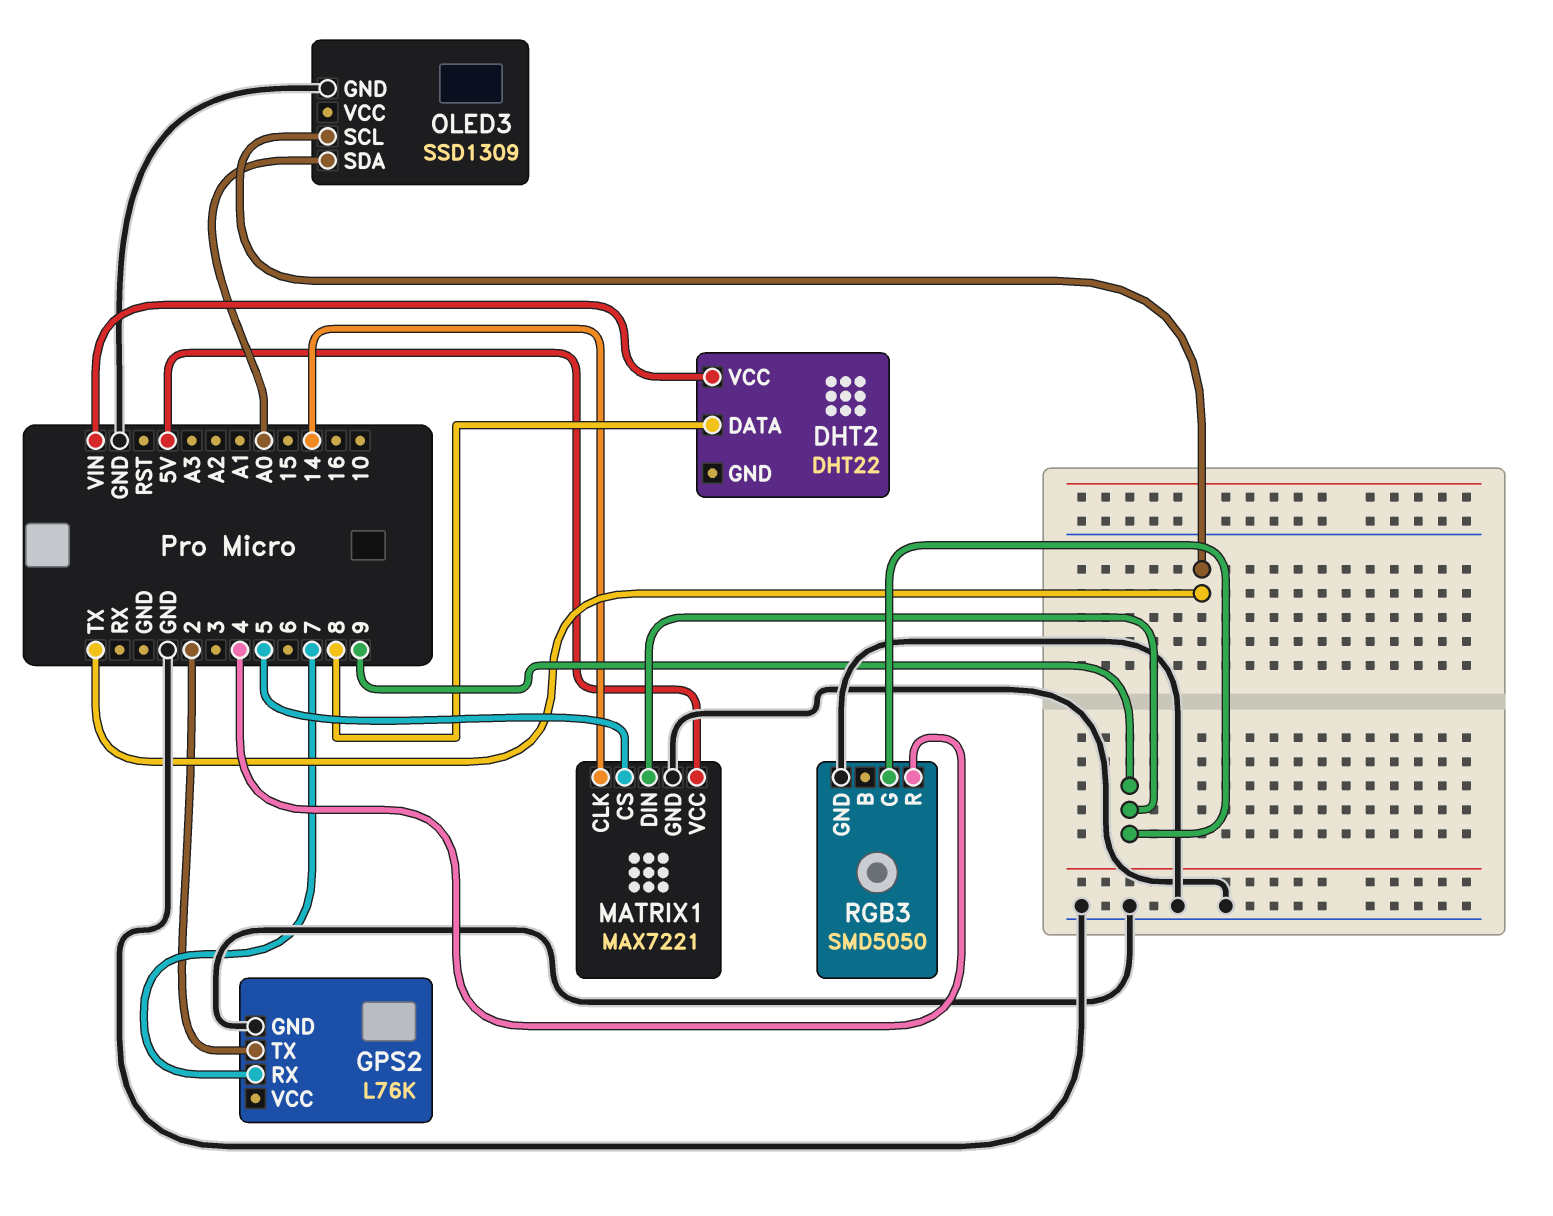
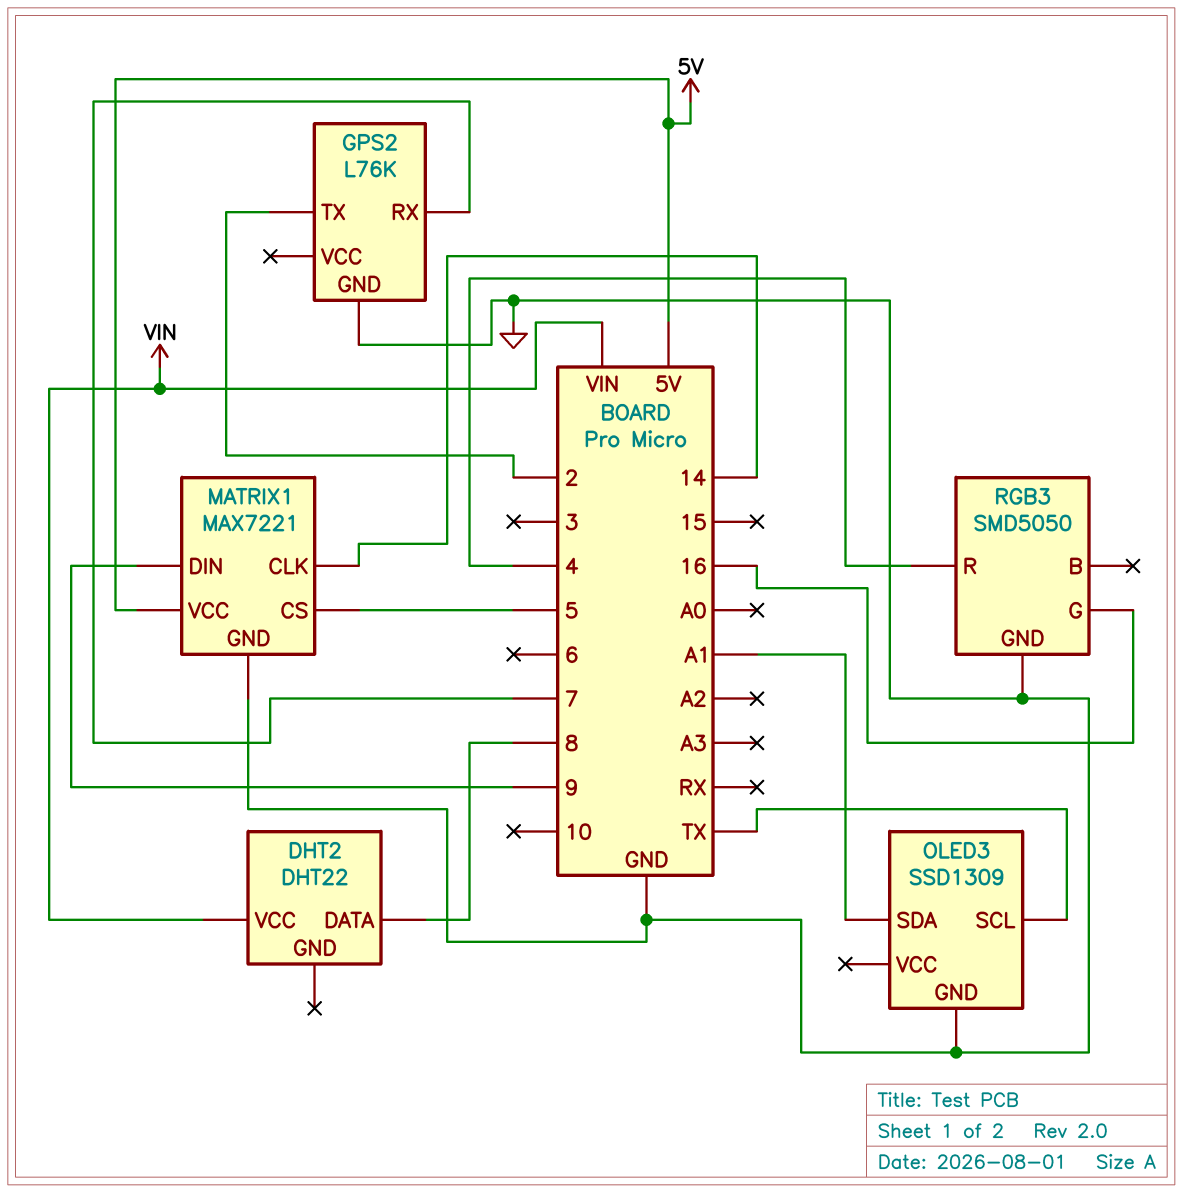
OLED3 pin SDA: A0 -> A1
RGB3 pin G: 9 -> 16

